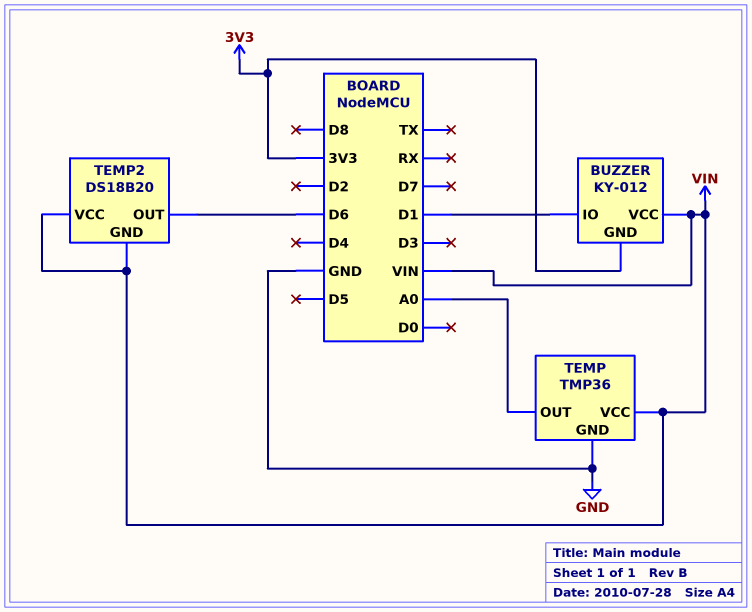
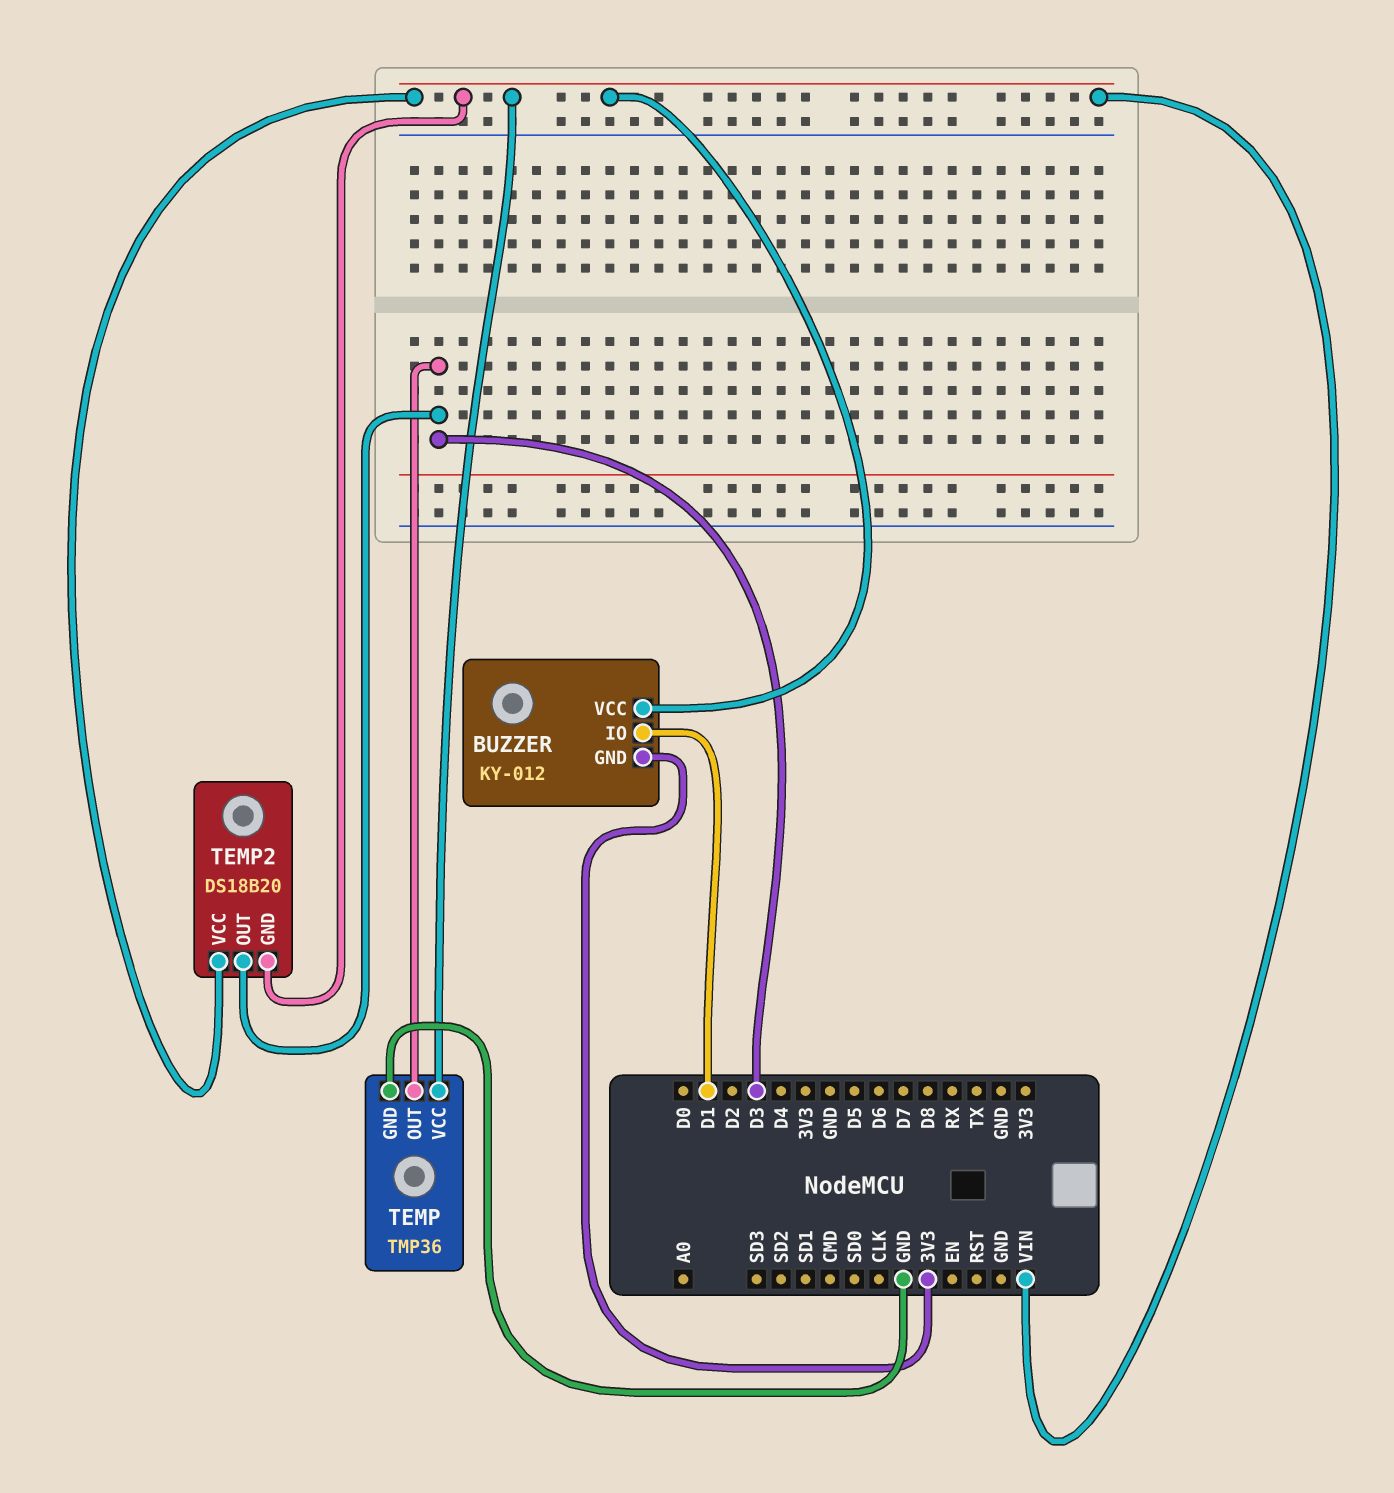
TEMP pin OUT: A0 -> D3
TEMP2 pin OUT: D6 -> D3

